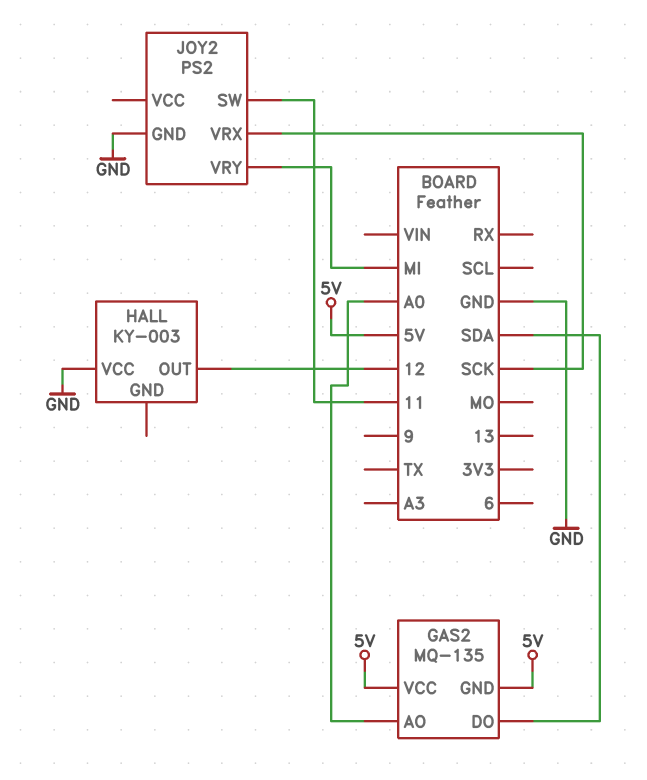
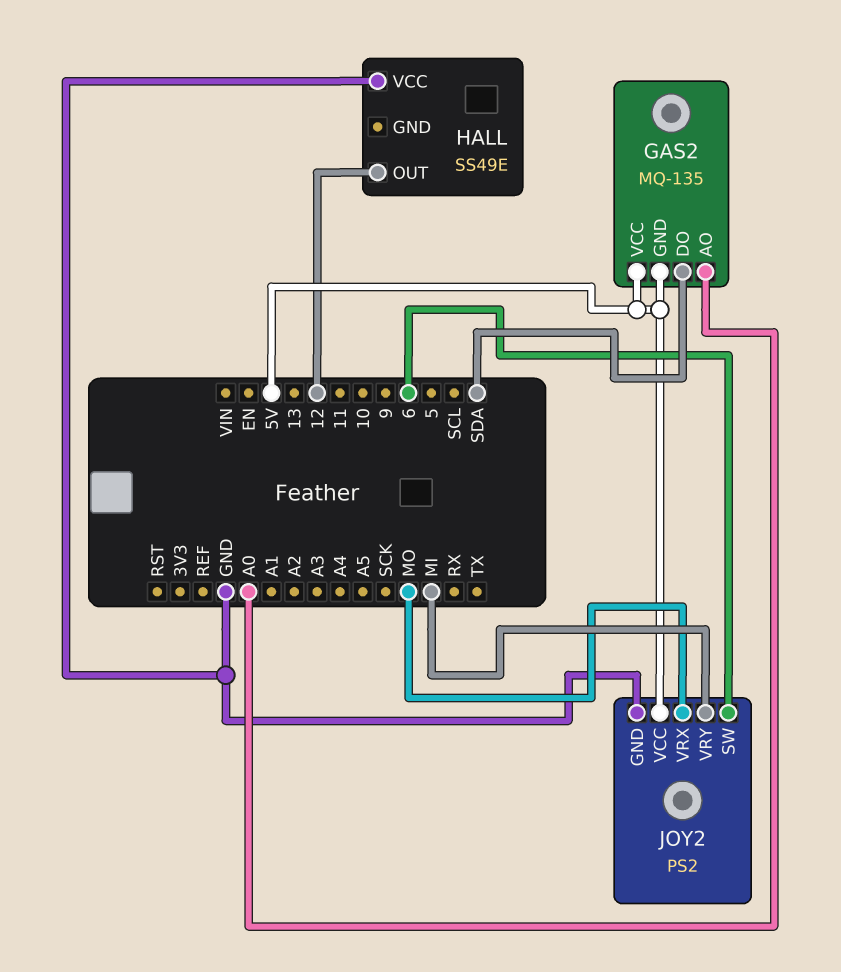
HALL: KY-003 -> SS49E
JOY2 pin SW: 11 -> 6
JOY2 pin VCC: none -> 5V
JOY2 pin VRX: SCK -> MO

